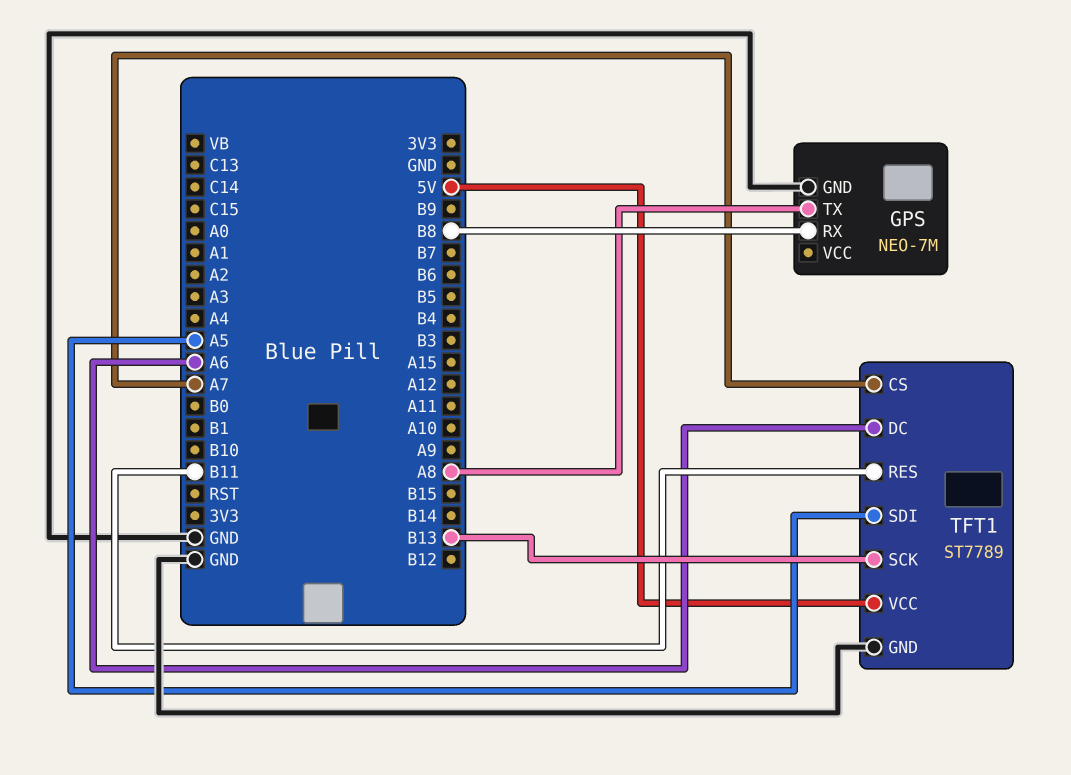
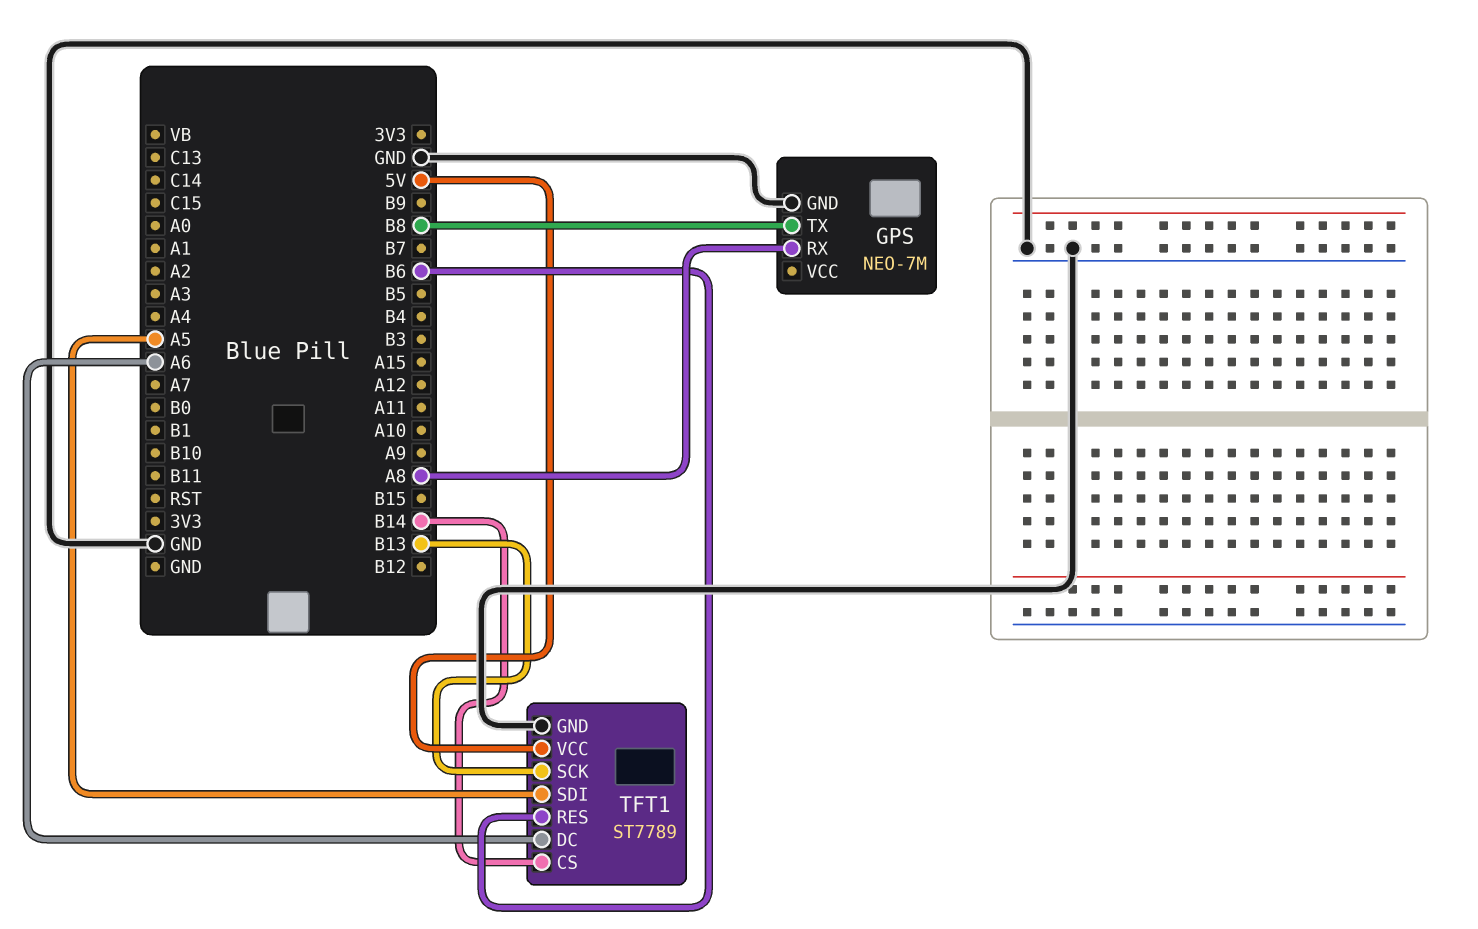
GPS pin RX: B8 -> A8
GPS pin TX: A8 -> B8
TFT1 pin CS: A7 -> B14
TFT1 pin RES: B11 -> B6

